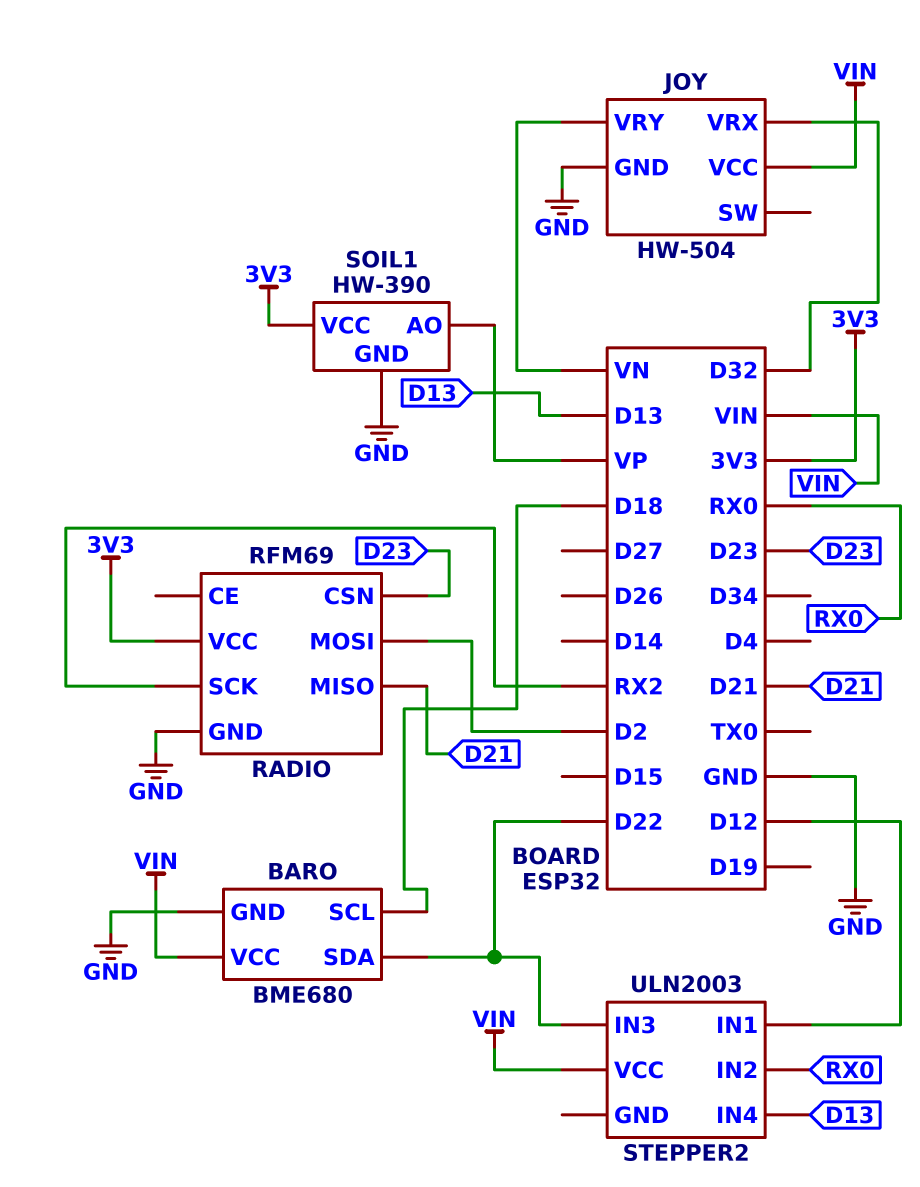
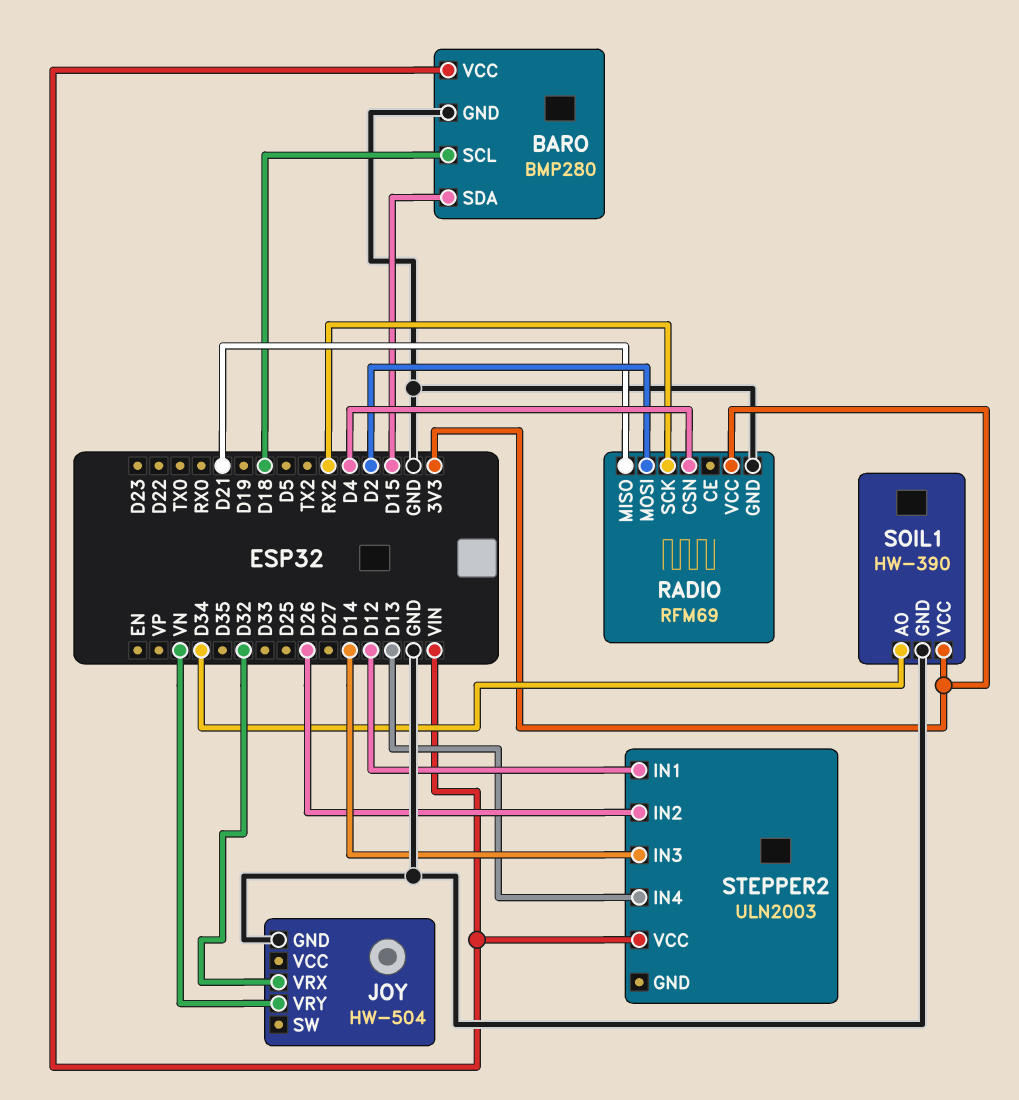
BARO: BME680 -> BMP280
BARO pin SDA: D22 -> D15
JOY pin VCC: VIN -> none
RADIO pin CSN: D23 -> D4
SOIL1 pin AO: VP -> D34
STEPPER2 pin IN2: RX0 -> D26
STEPPER2 pin IN3: D22 -> D14

